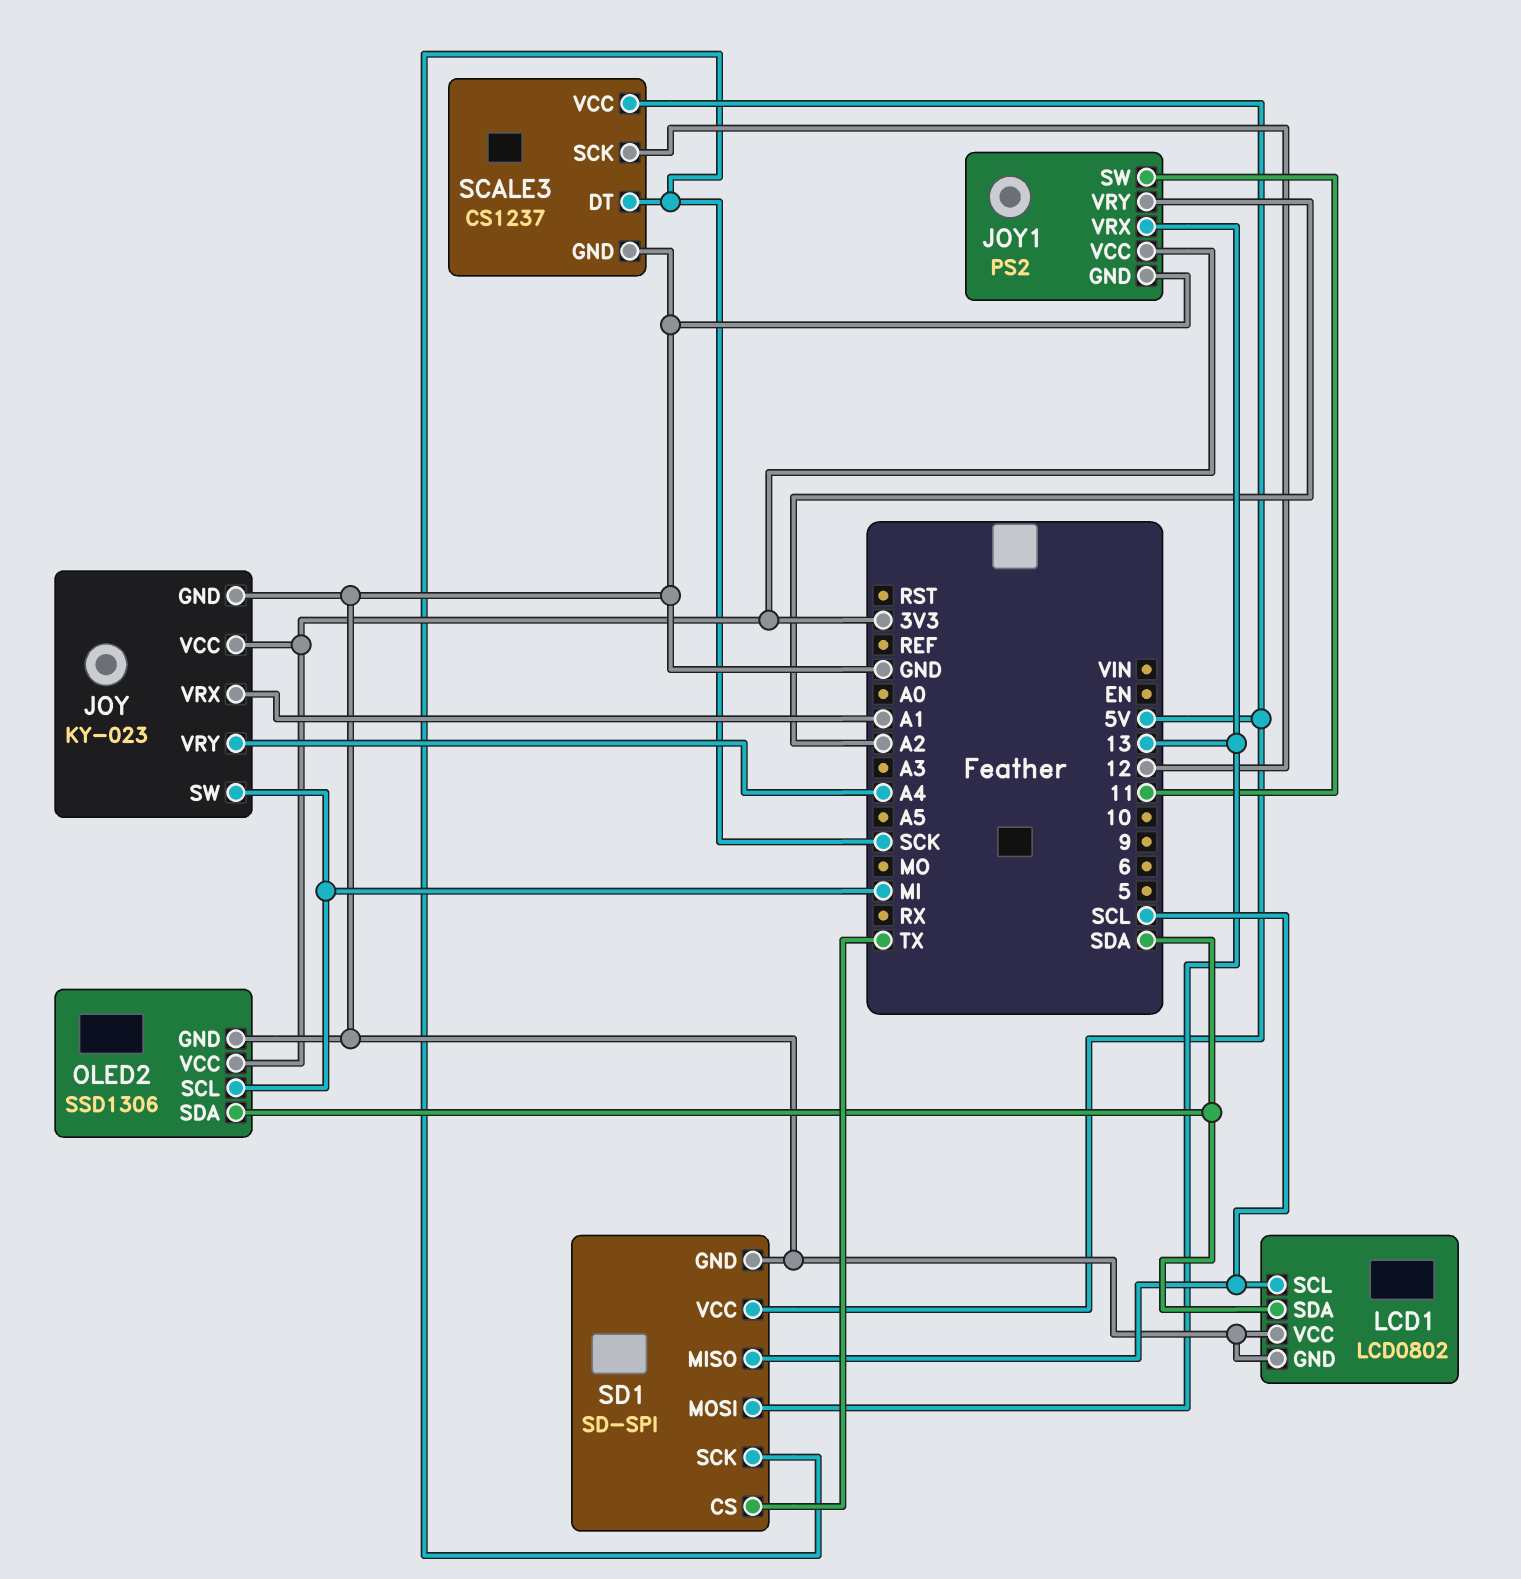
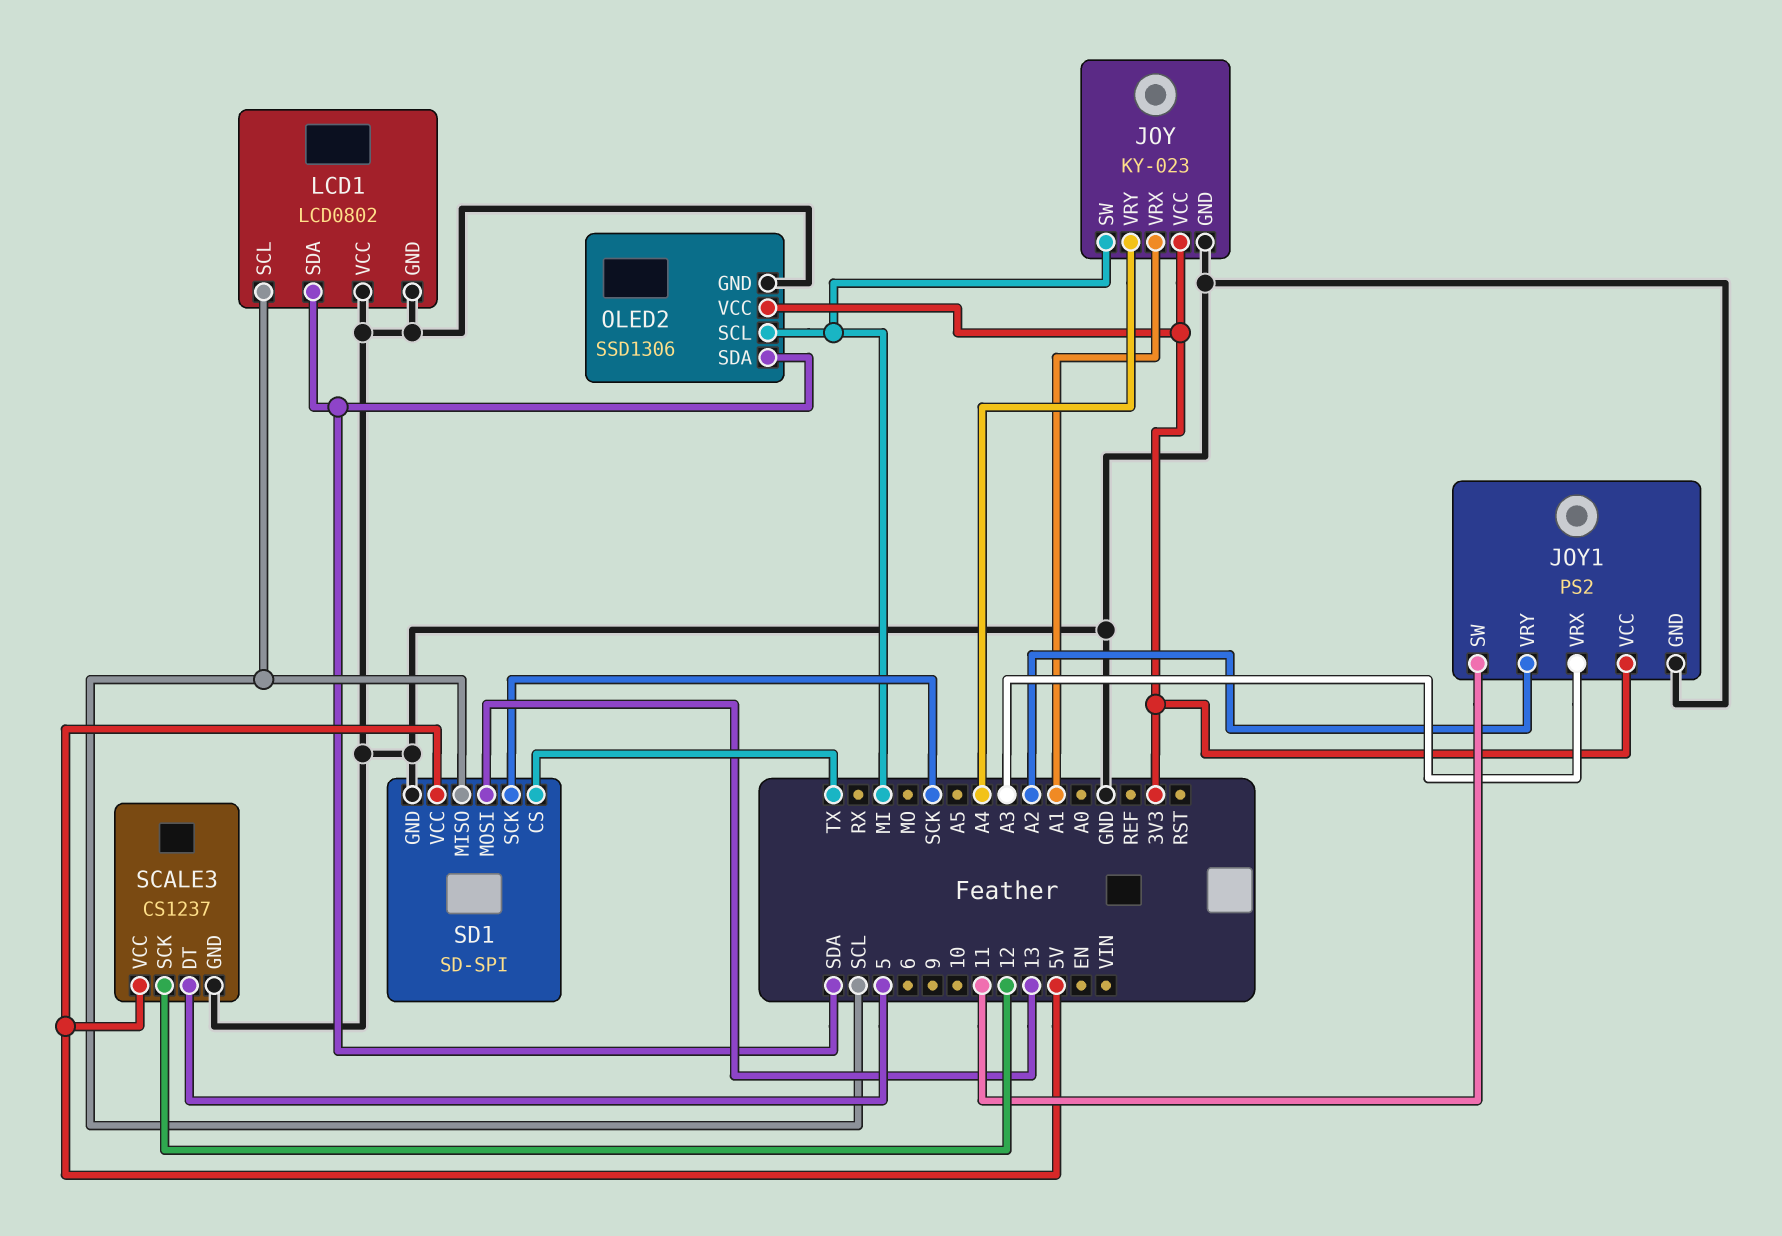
JOY1 pin VRX: 13 -> A3
SCALE3 pin DT: SCK -> 5

